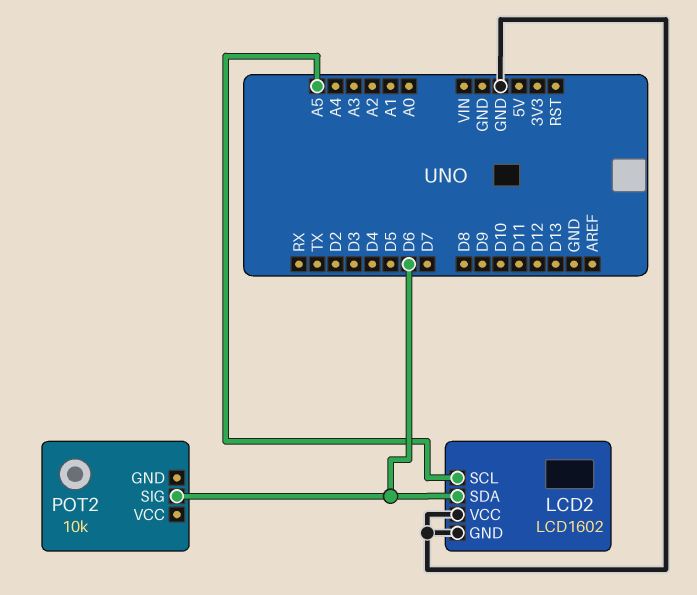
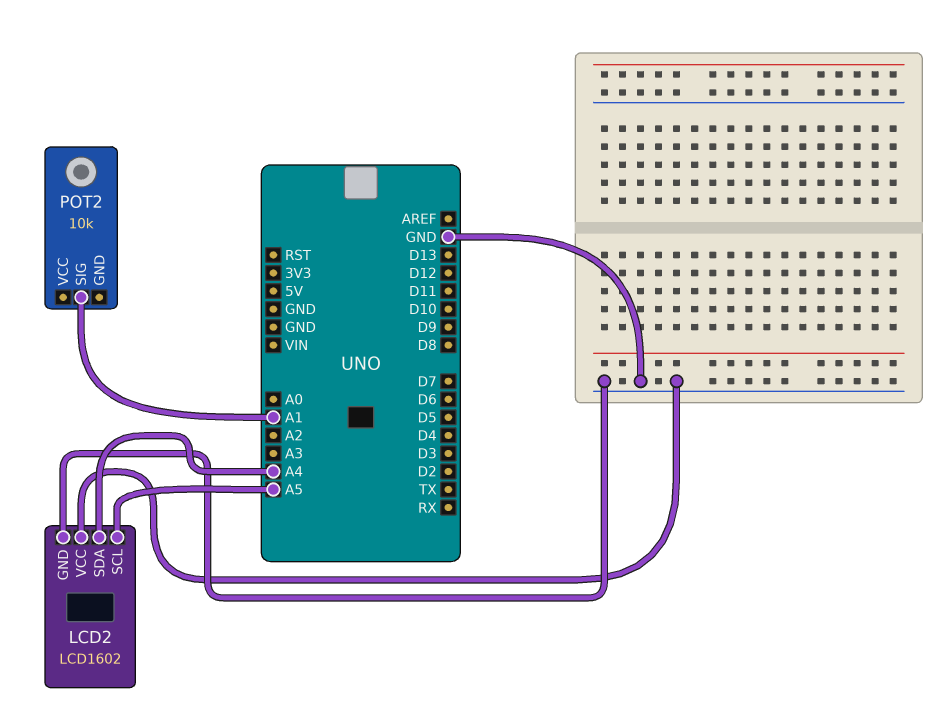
LCD2 pin SDA: D6 -> A4
POT2 pin SIG: D6 -> A1

